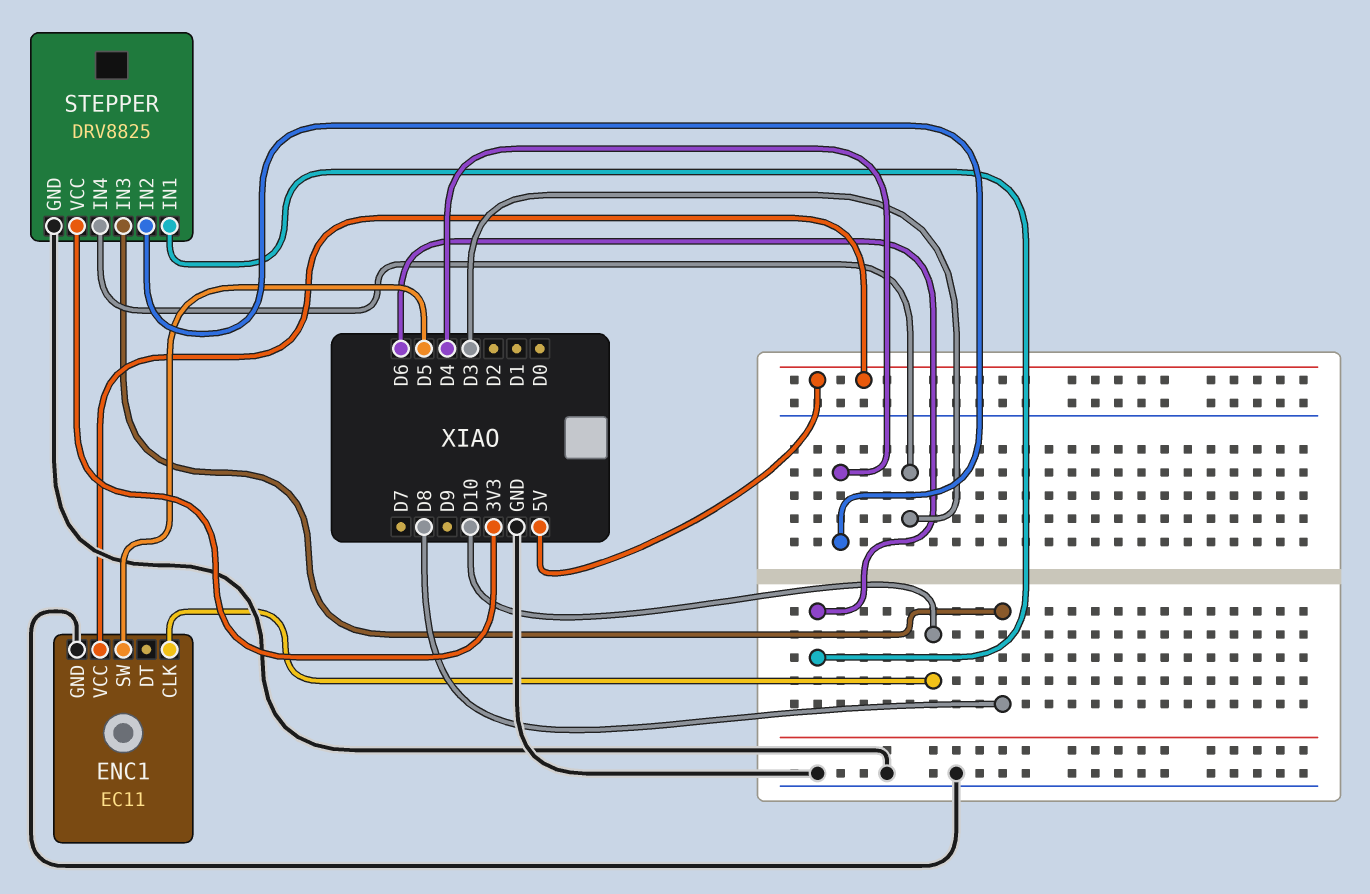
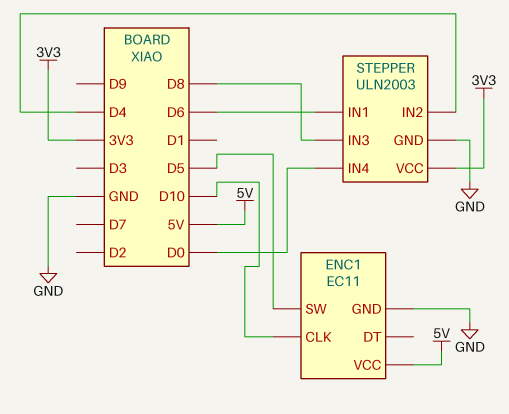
STEPPER: DRV8825 -> ULN2003
STEPPER pin IN4: D3 -> D0

